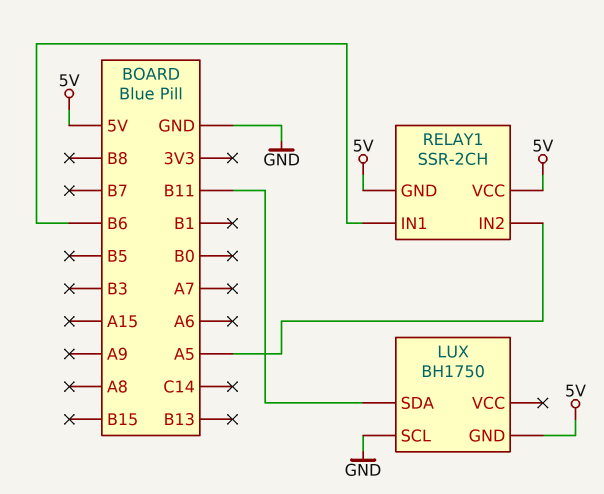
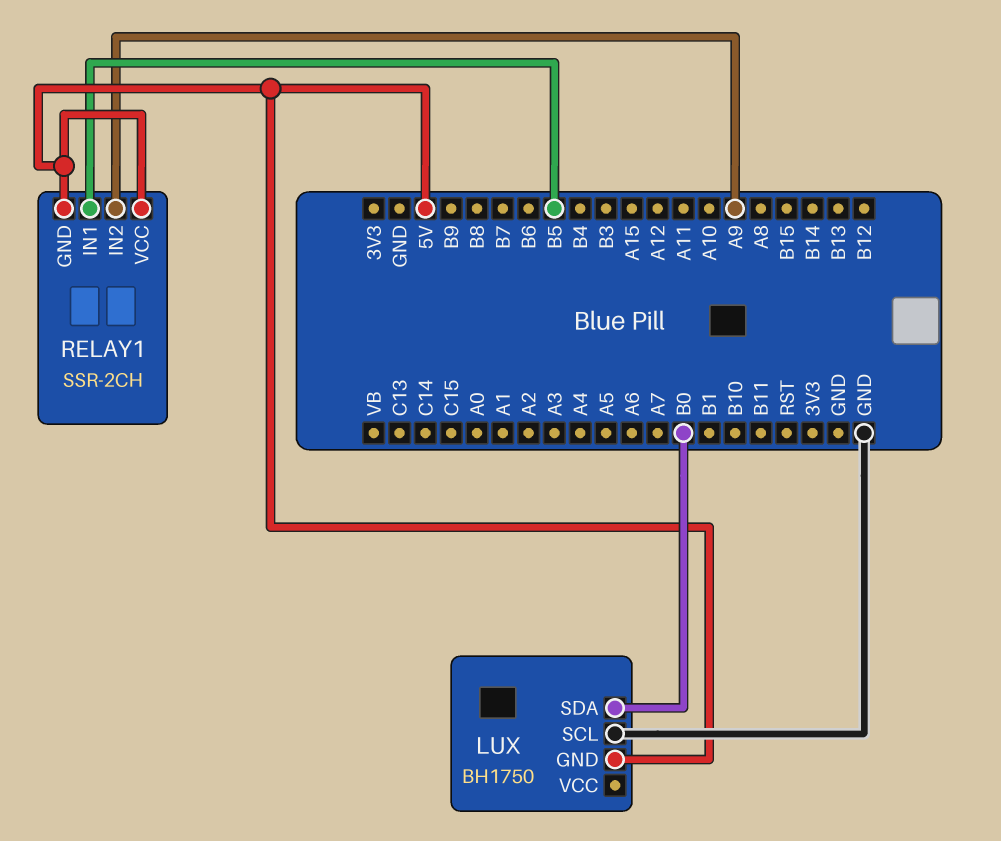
LUX pin SDA: B11 -> B0
RELAY1 pin IN1: B6 -> B5
RELAY1 pin IN2: A5 -> A9

